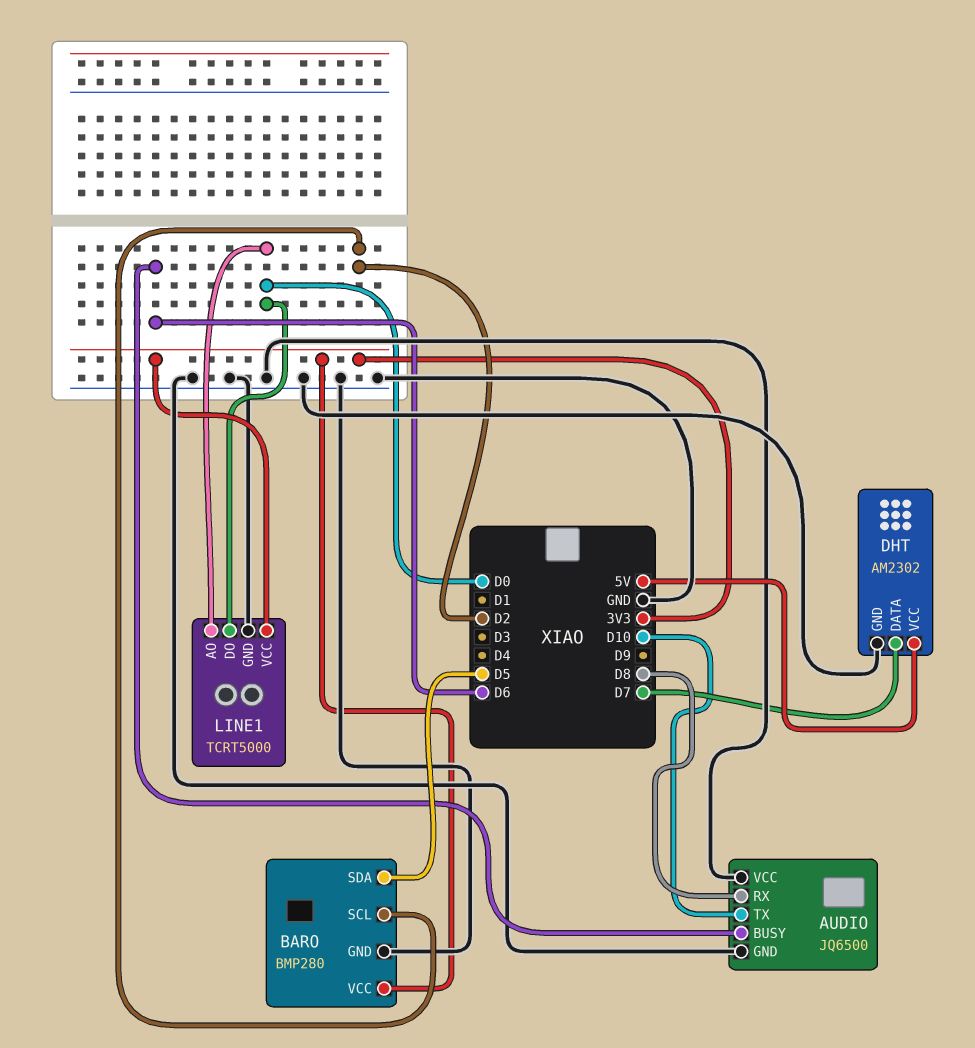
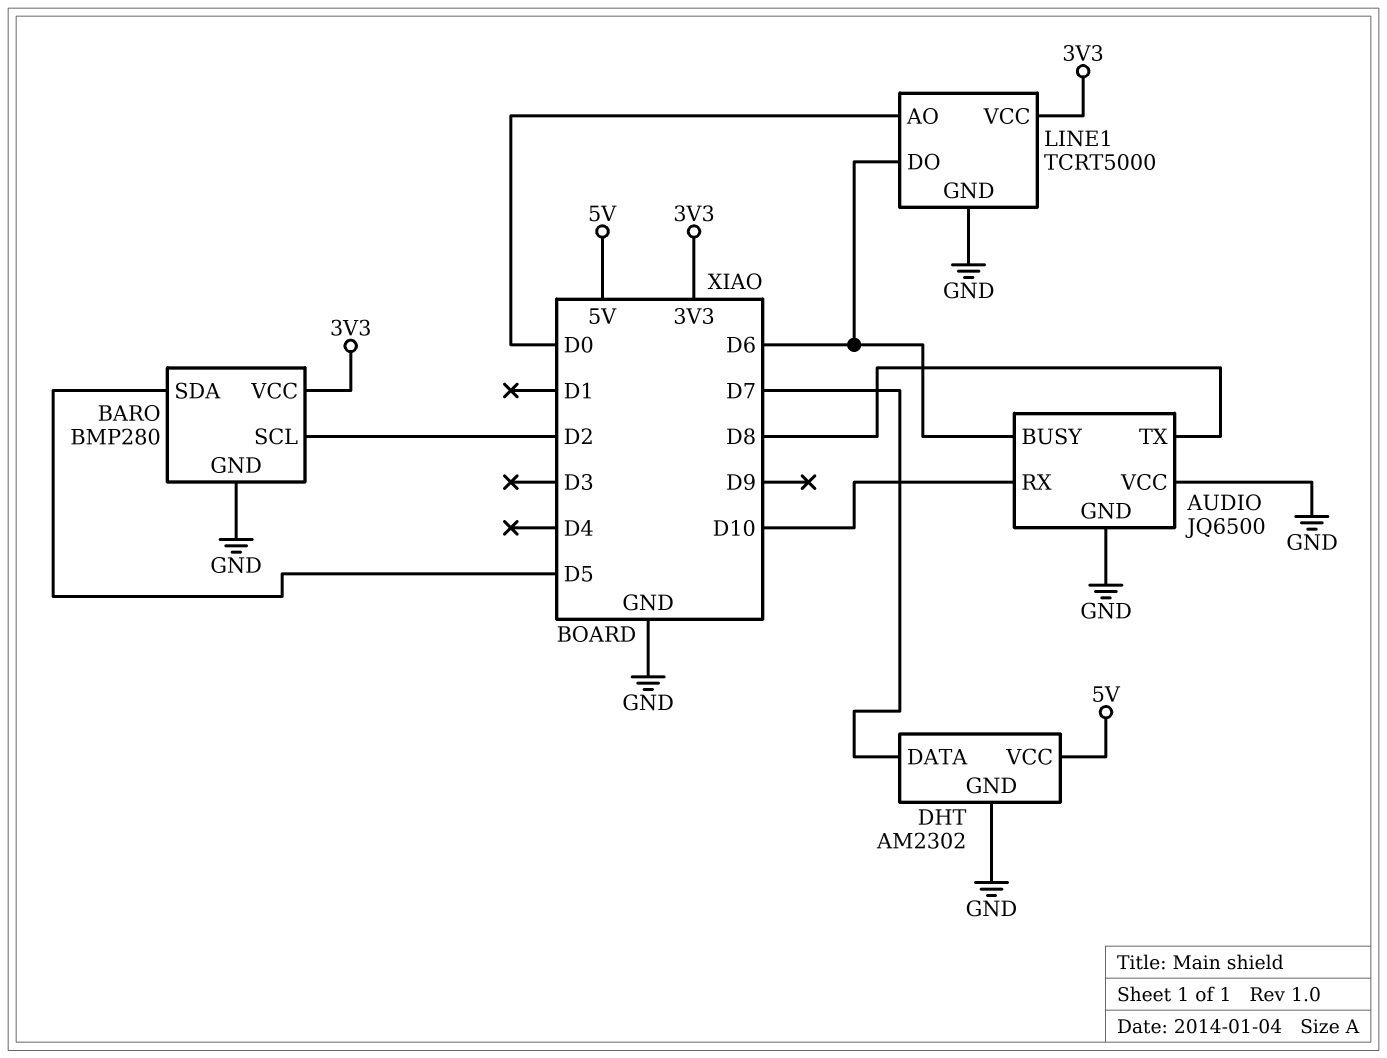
AUDIO pin RX: D8 -> D10
AUDIO pin TX: D10 -> D8
LINE1 pin DO: D0 -> D6

